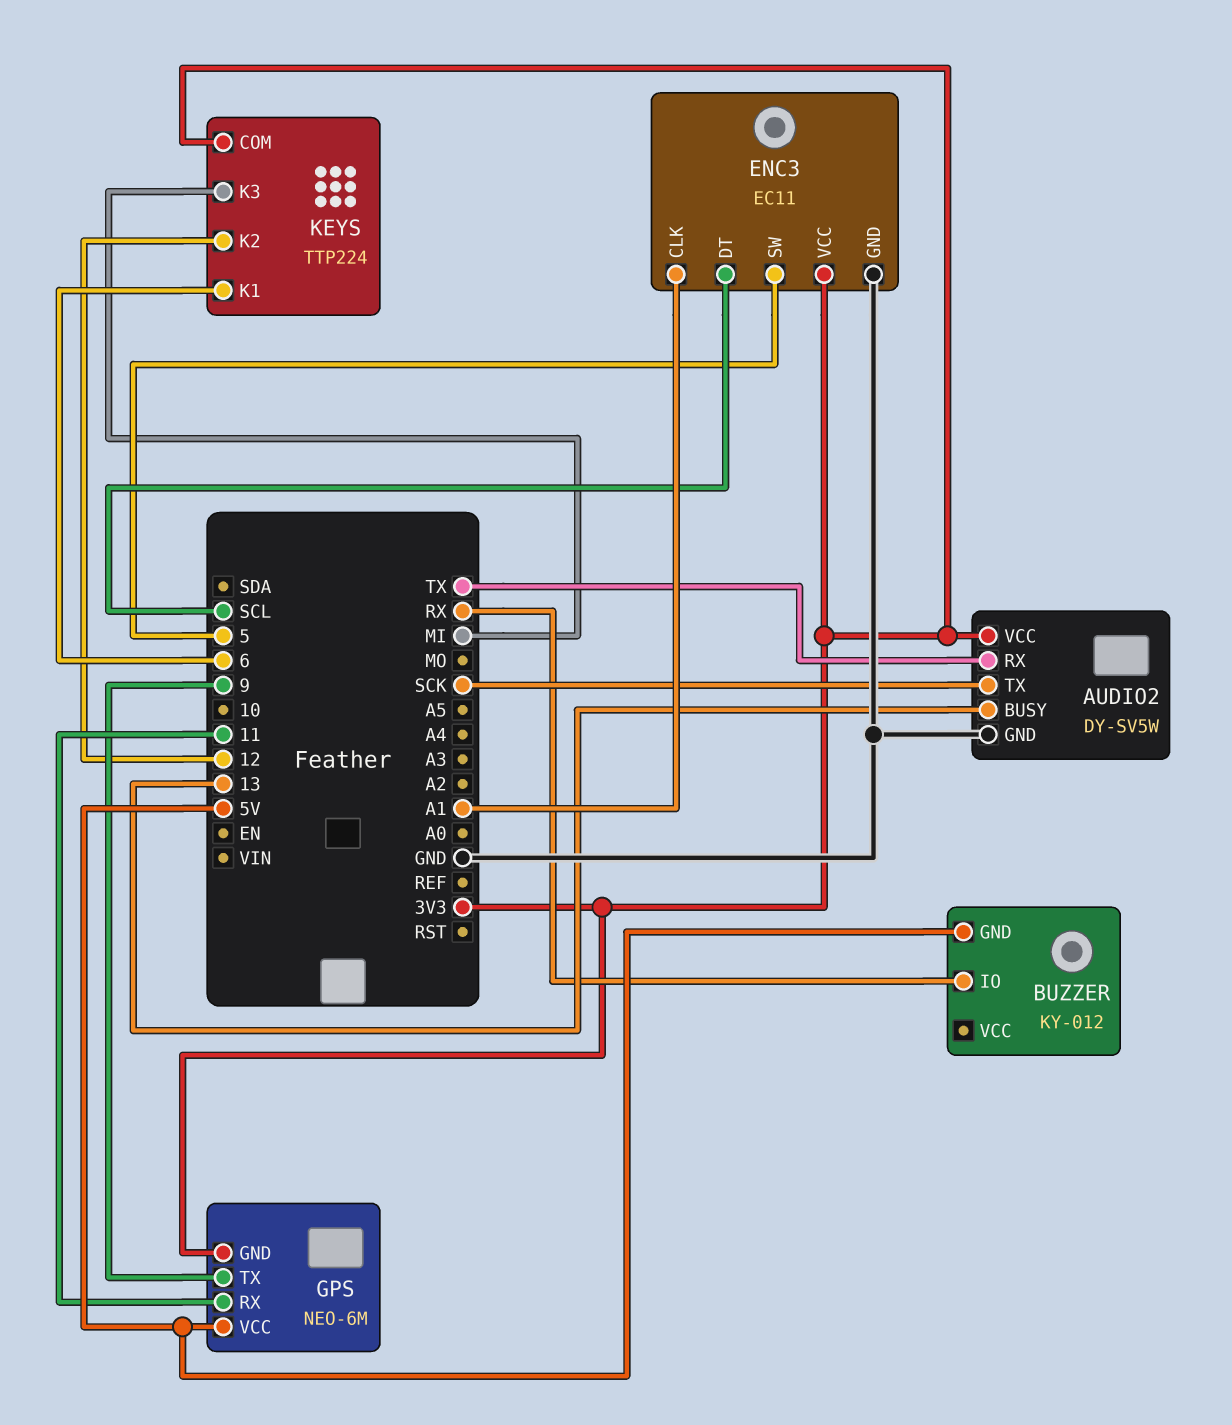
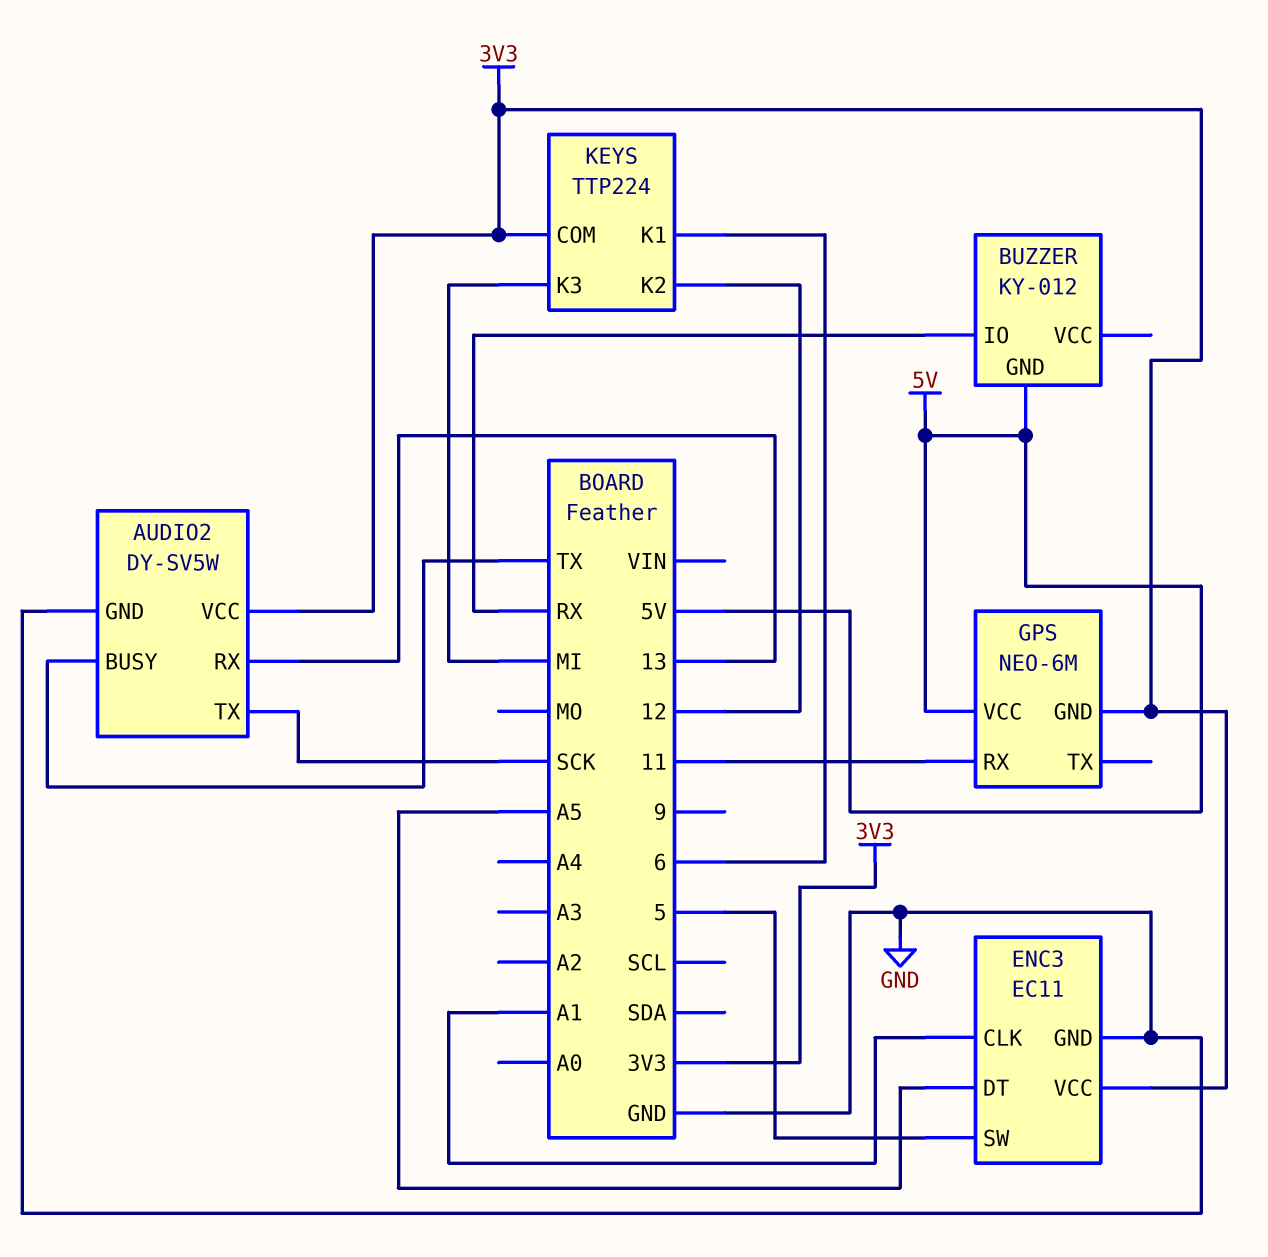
AUDIO2 pin BUSY: 13 -> TX
AUDIO2 pin RX: TX -> 13
ENC3 pin DT: SCL -> A5
GPS pin TX: 9 -> none

